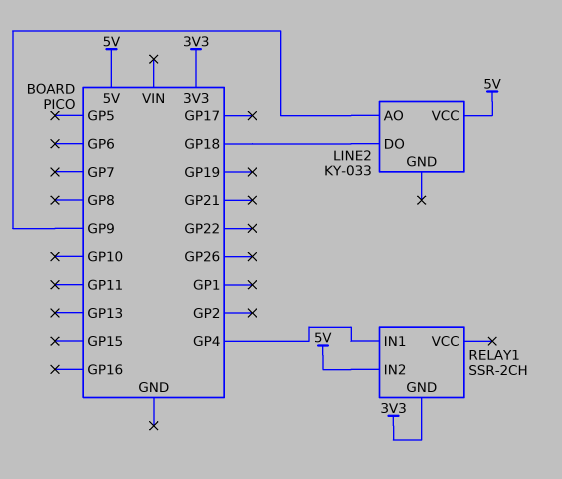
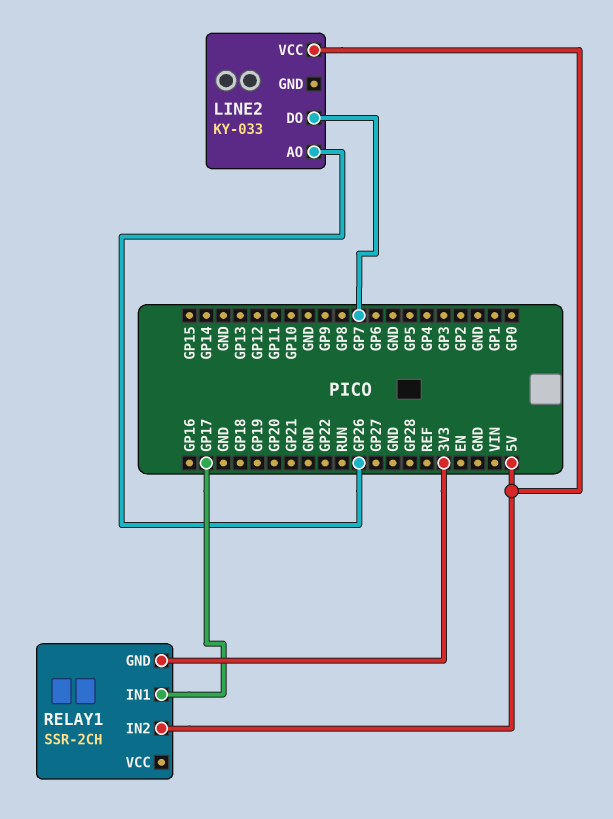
LINE2 pin AO: GP9 -> GP26
LINE2 pin DO: GP18 -> GP7
RELAY1 pin IN1: GP4 -> GP17

